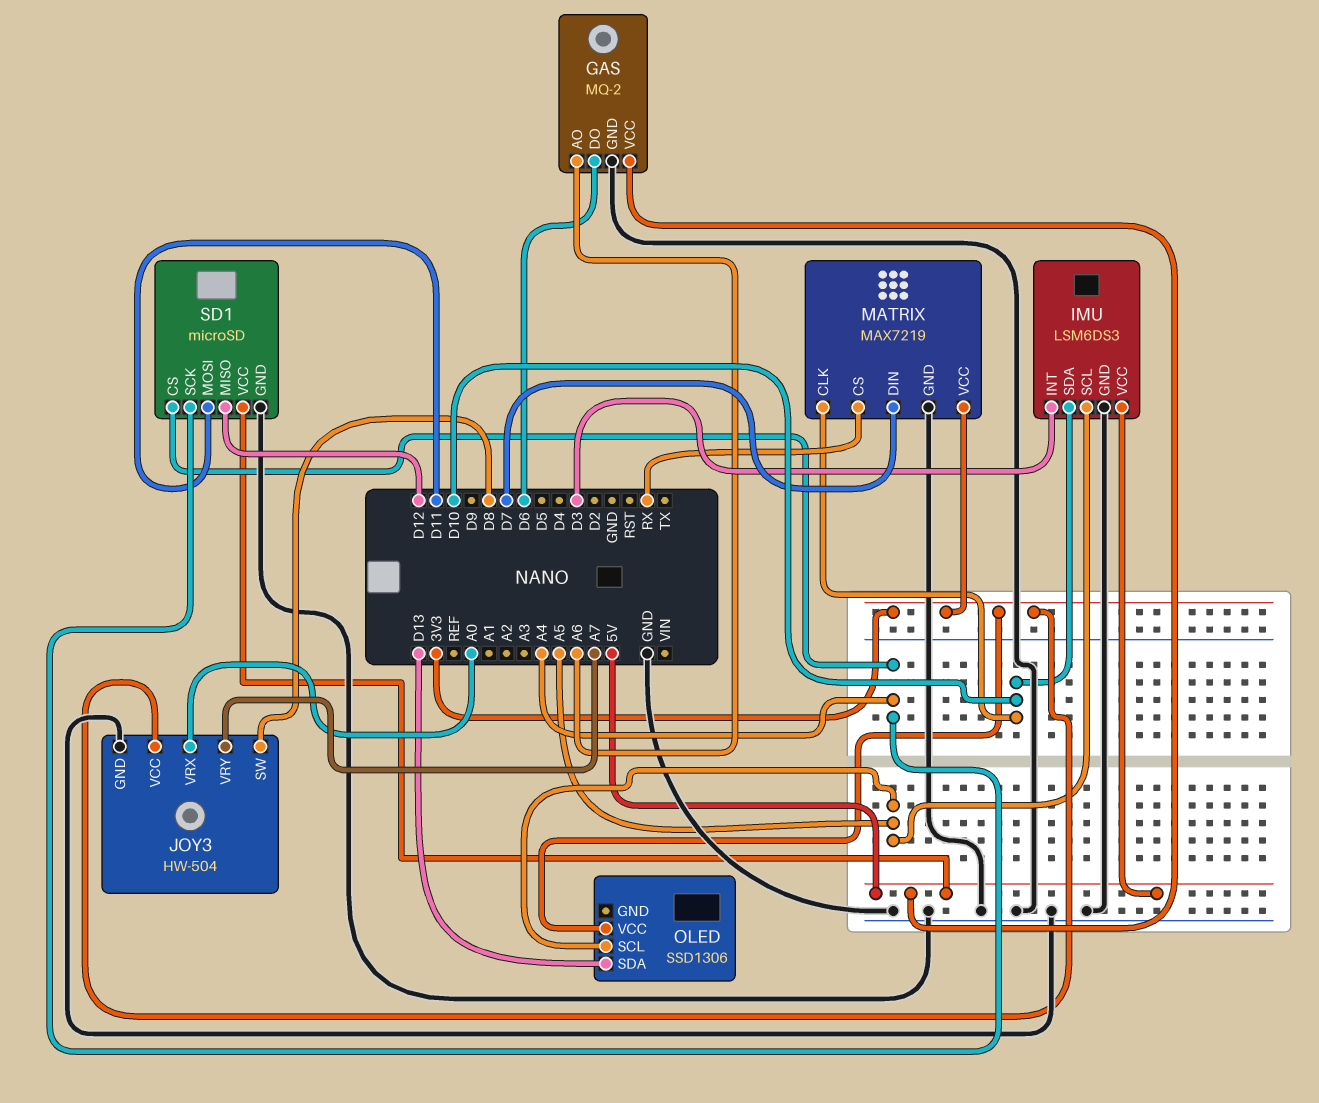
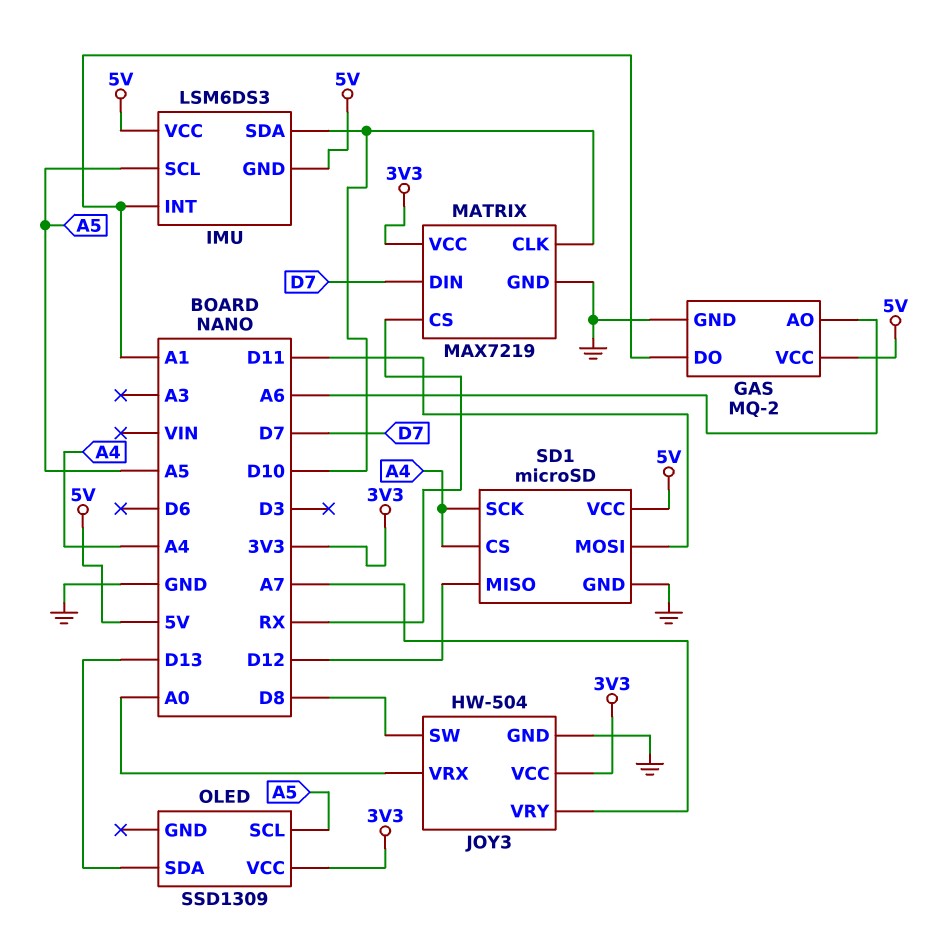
GAS pin DO: D6 -> A1
IMU pin GND: GND -> 5V
IMU pin INT: D3 -> A1
OLED: SSD1306 -> SSD1309

